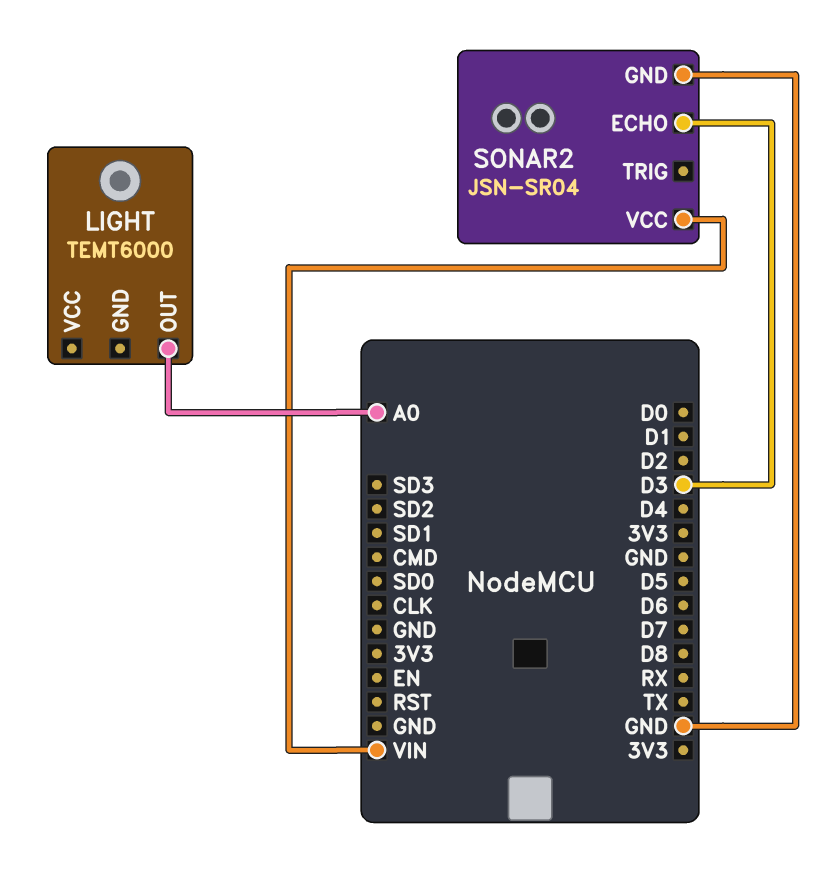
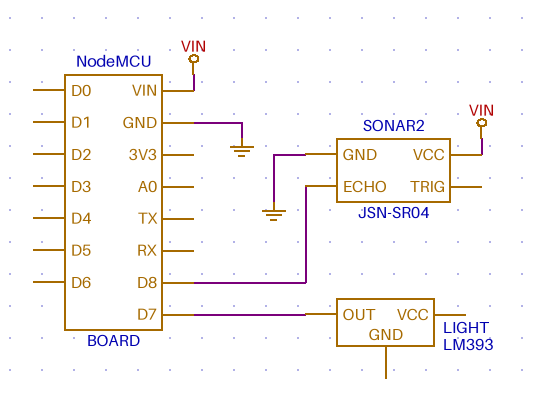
LIGHT: TEMT6000 -> LM393
LIGHT pin OUT: A0 -> D7
SONAR2 pin ECHO: D3 -> D8

